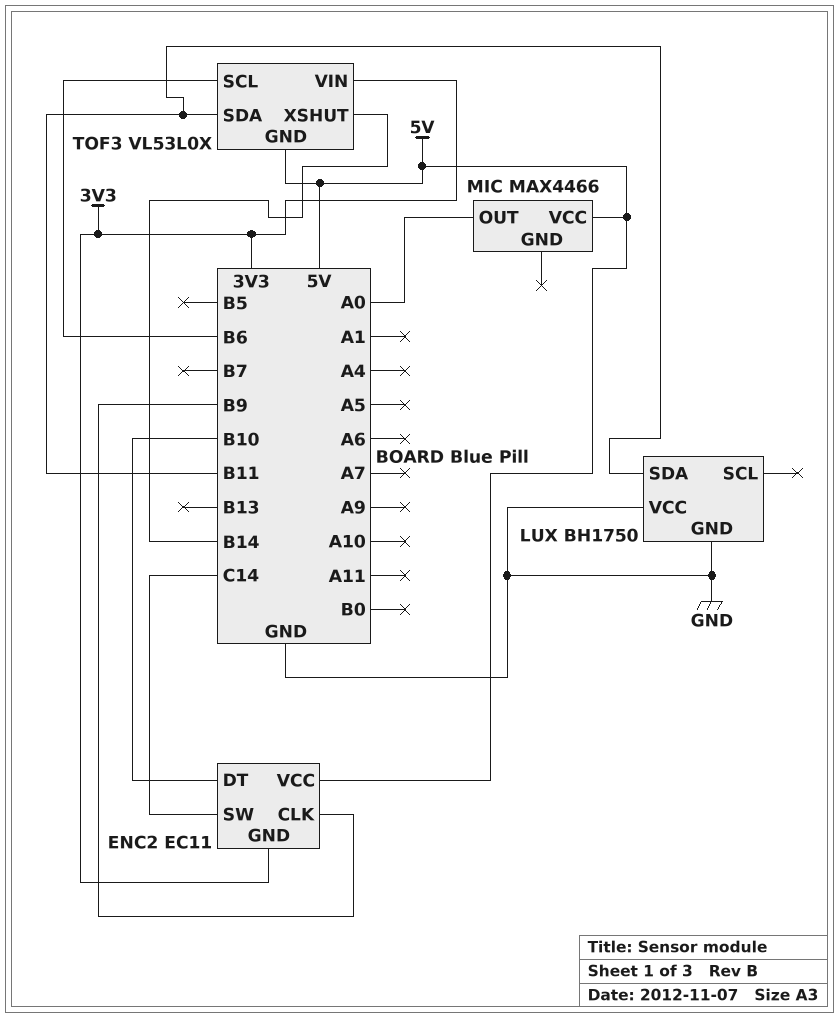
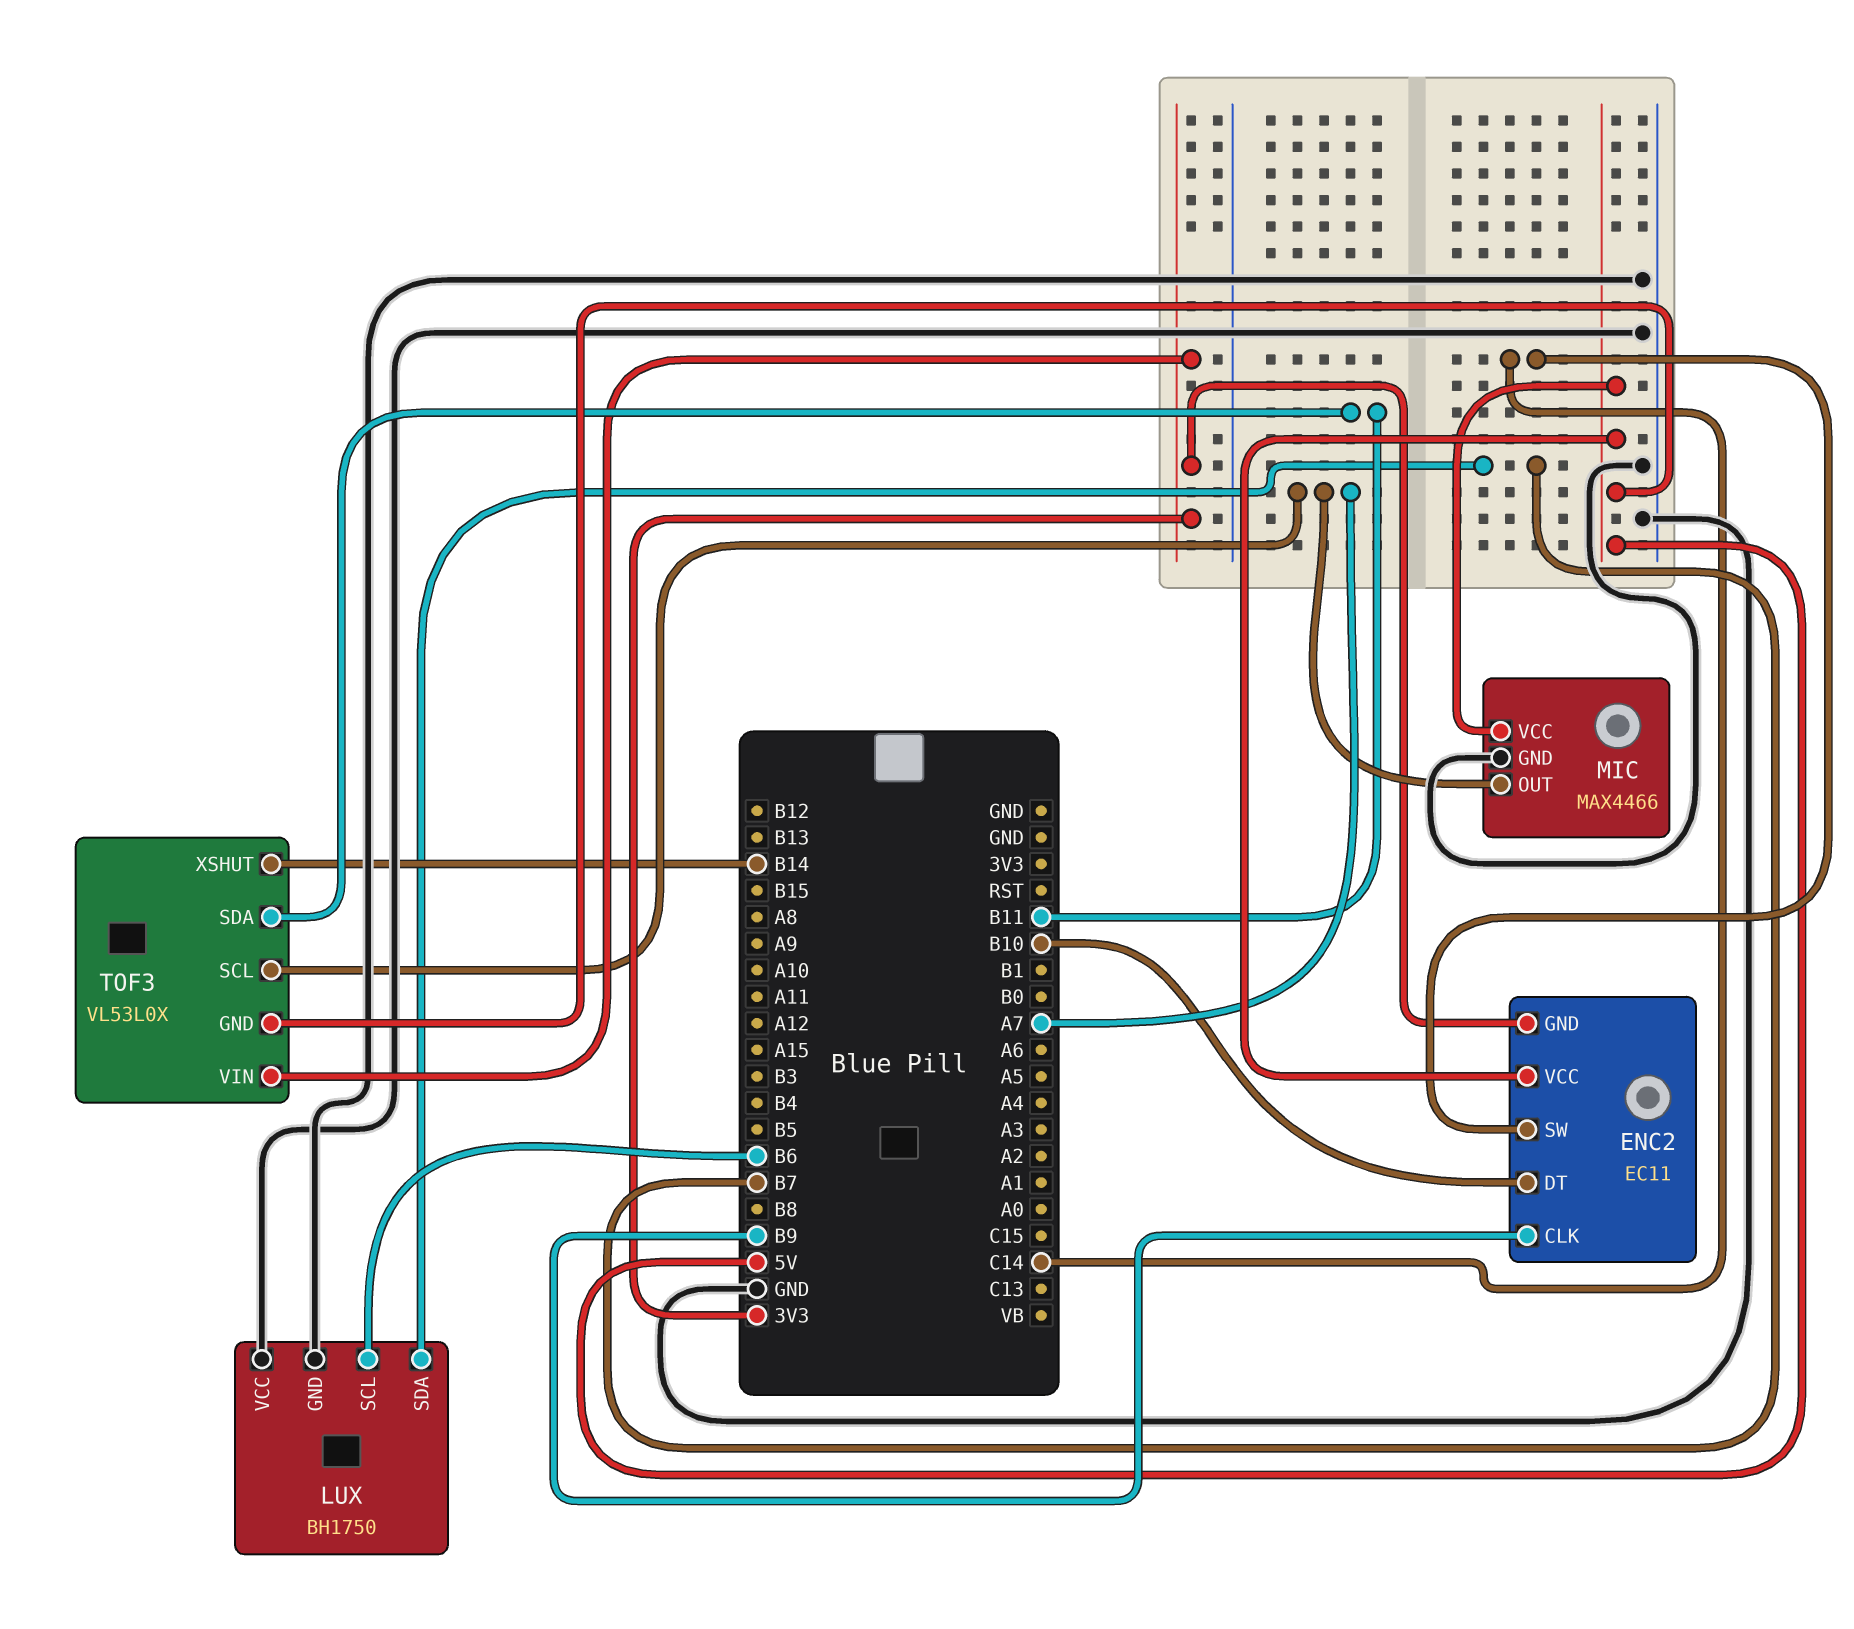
LUX pin SCL: none -> B6
LUX pin SDA: B11 -> B7
MIC pin GND: none -> GND
MIC pin OUT: A0 -> A7
TOF3 pin SCL: B6 -> A7

